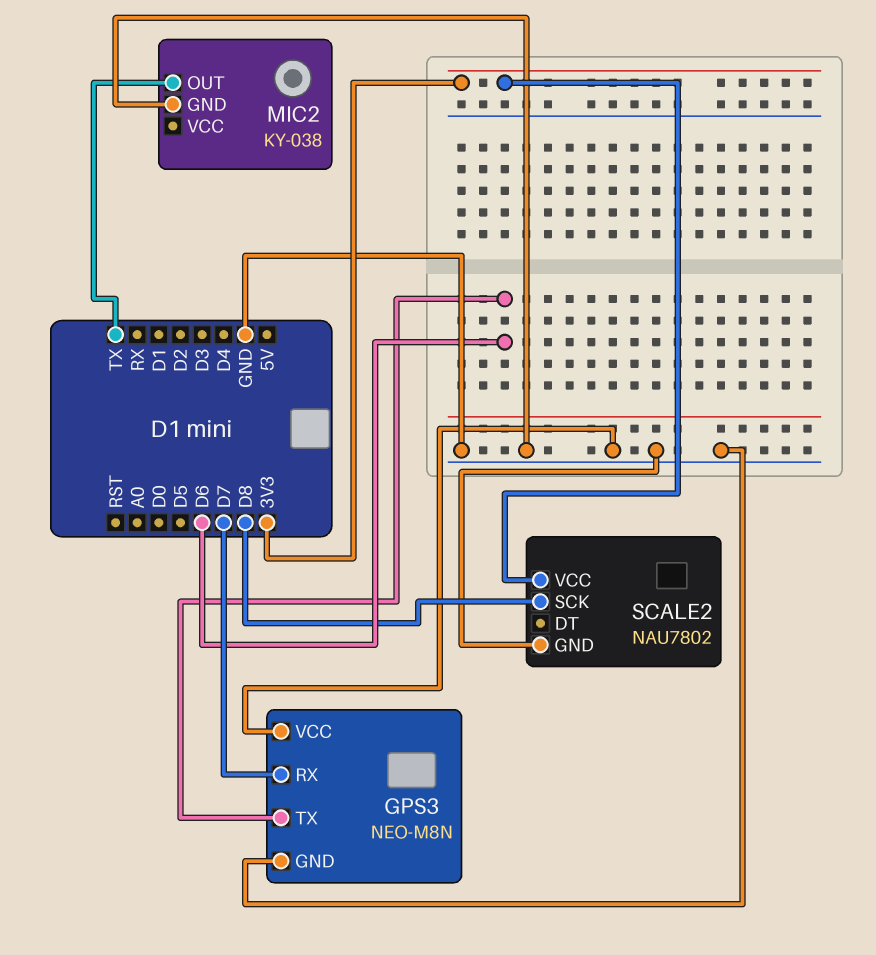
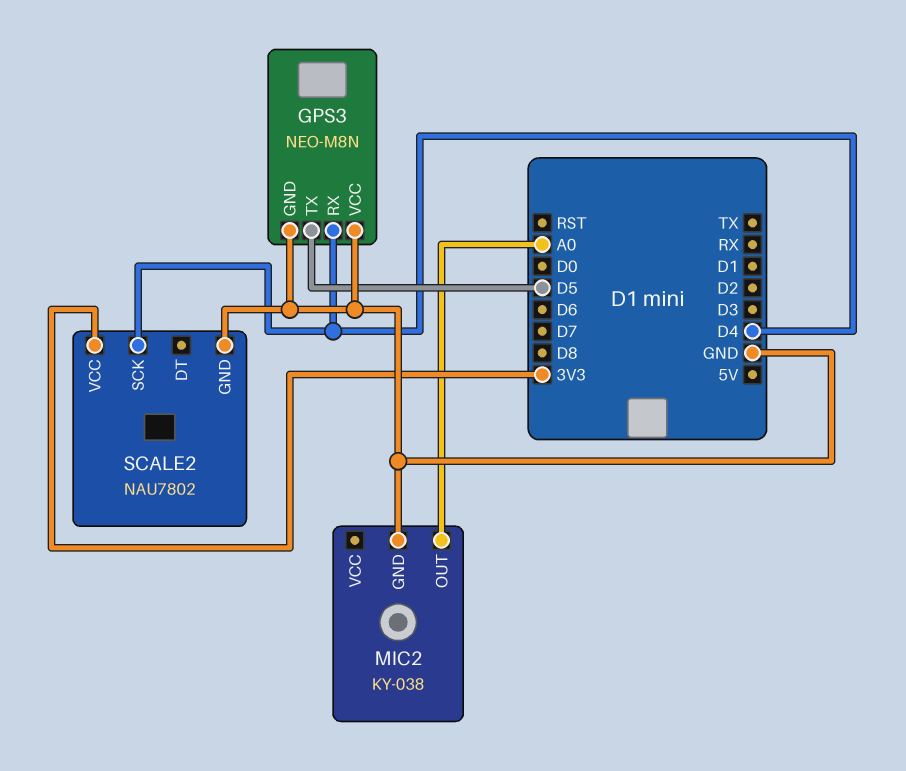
GPS3 pin RX: D7 -> D4
GPS3 pin TX: D6 -> D5
MIC2 pin OUT: TX -> A0
SCALE2 pin SCK: D8 -> D4

